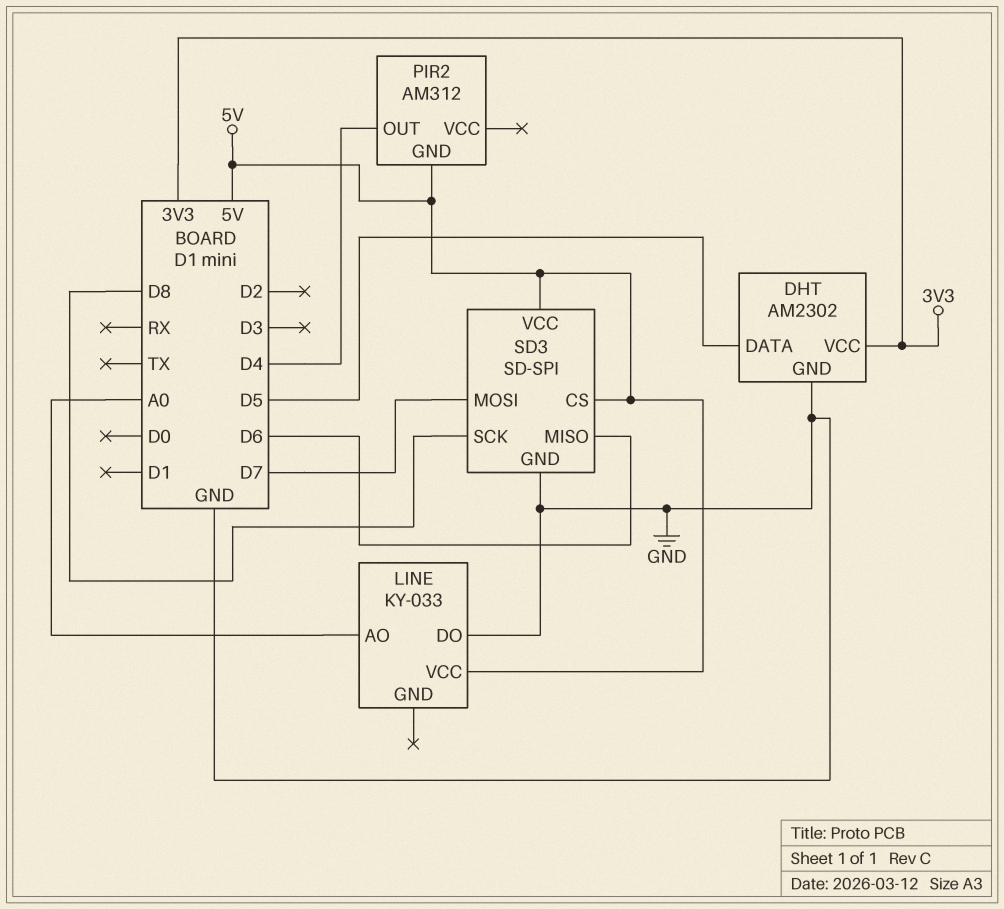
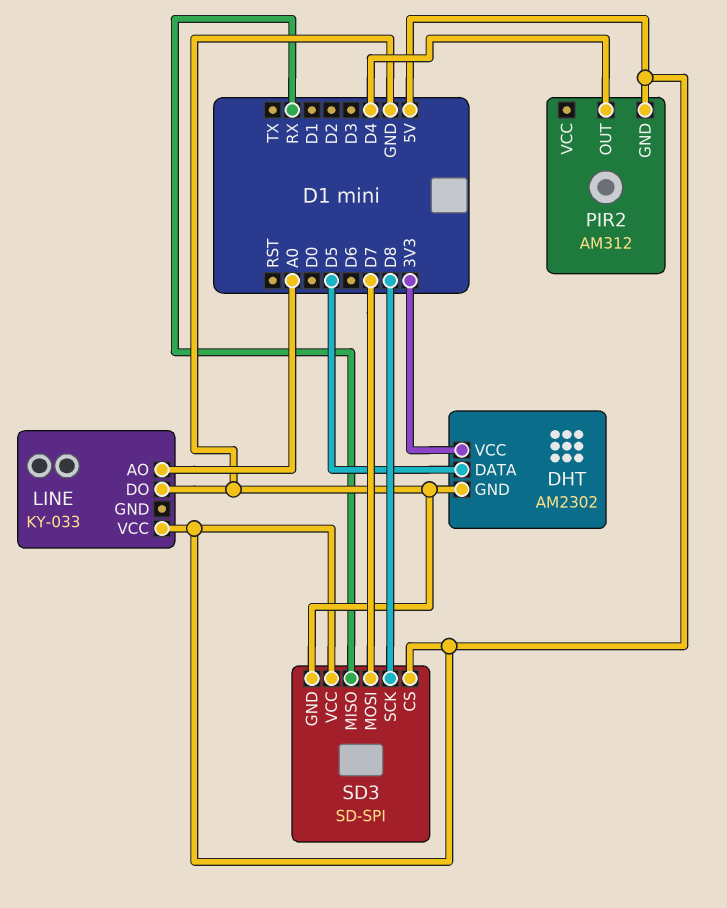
SD3 pin MISO: D6 -> RX

